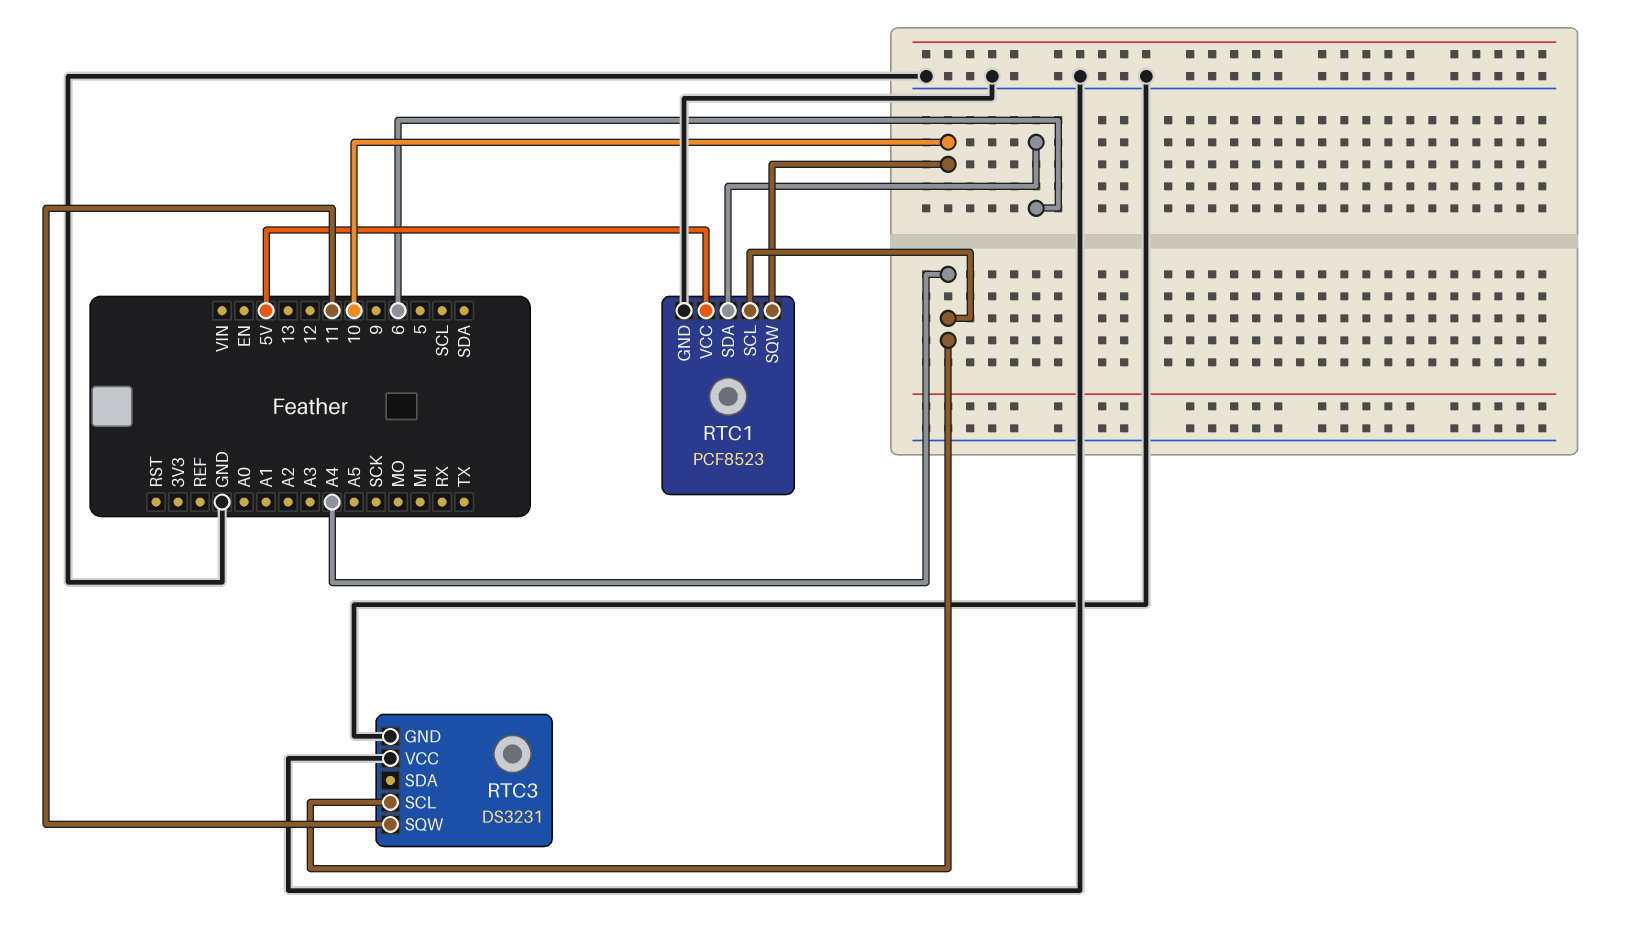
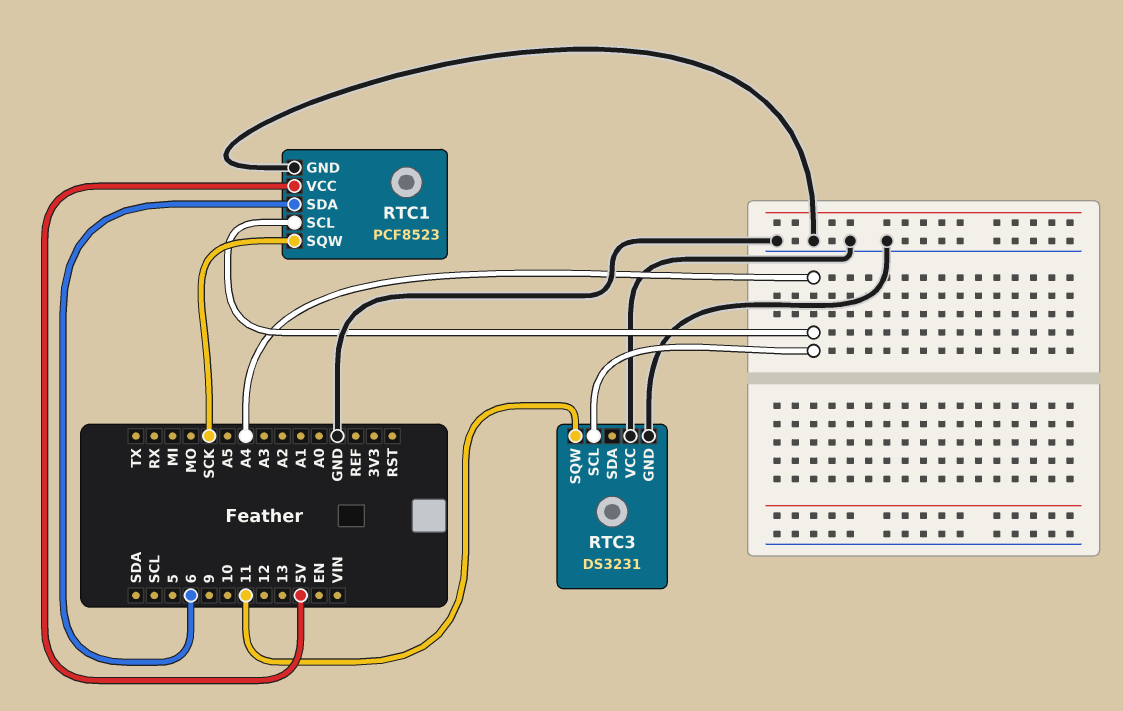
RTC1 pin SQW: 10 -> SCK

